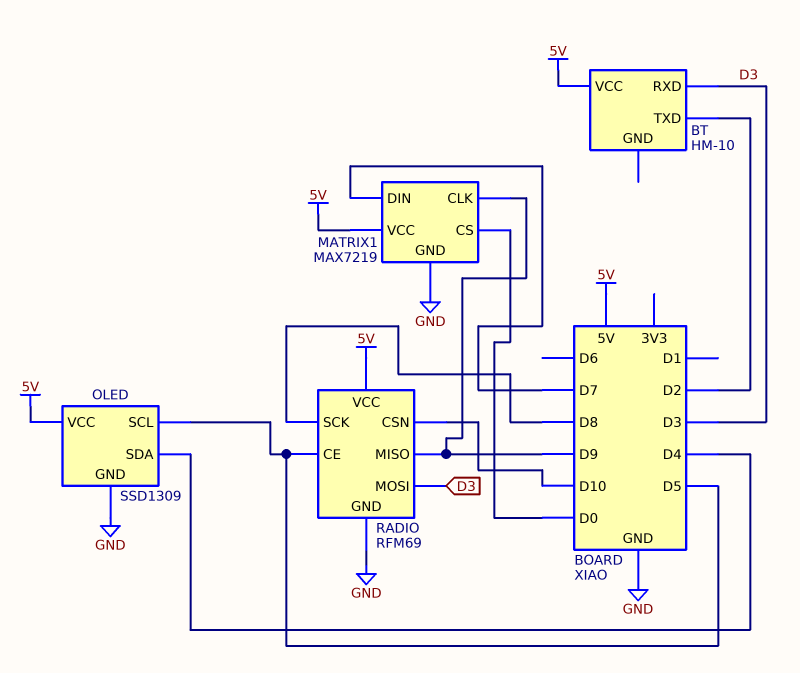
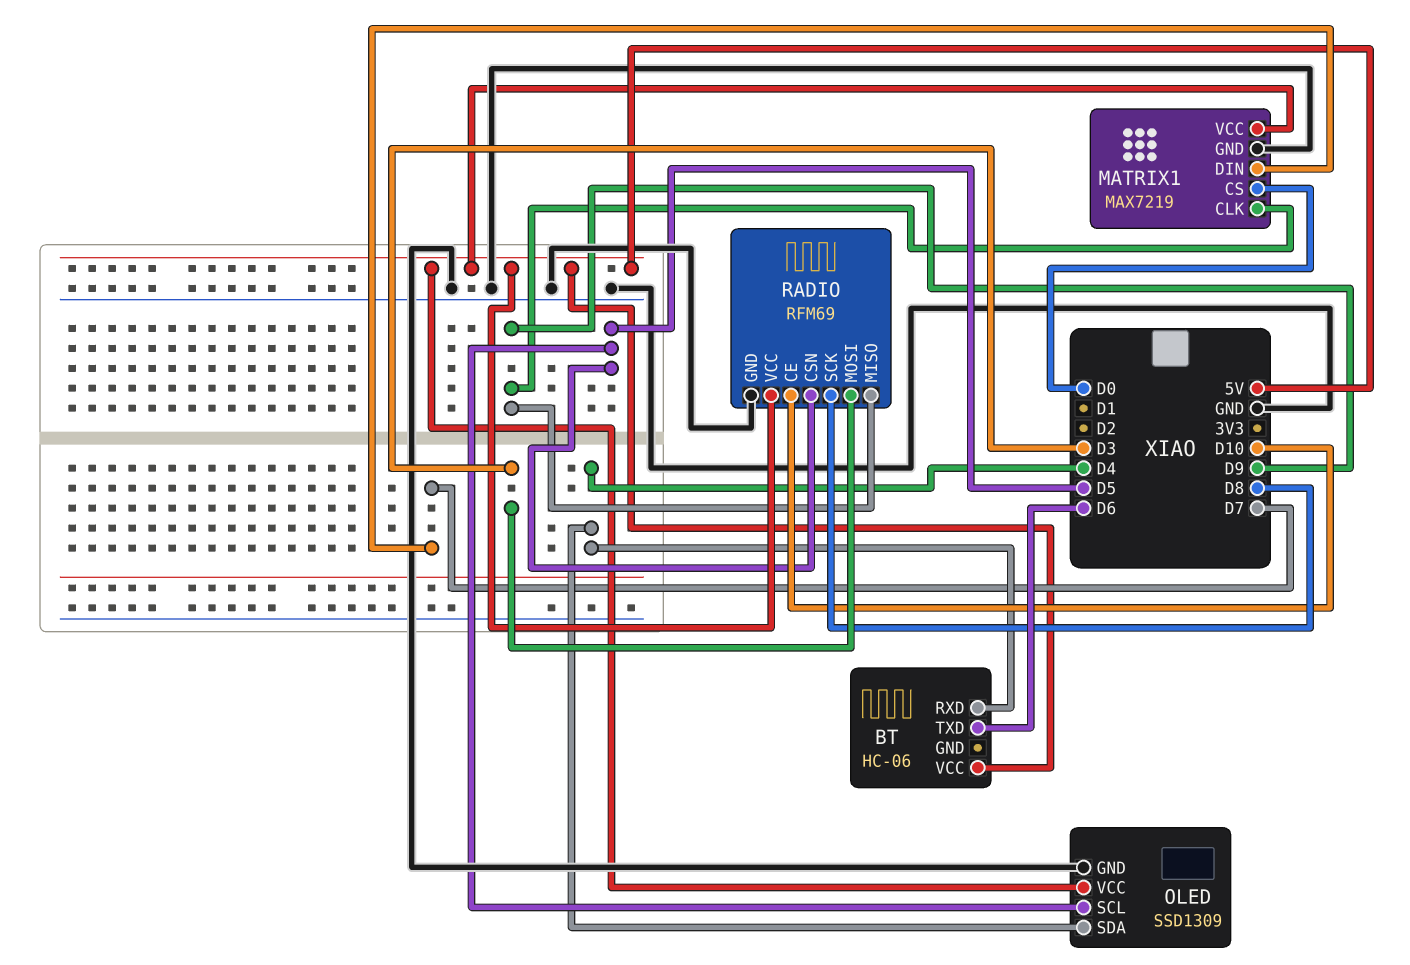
BT: HM-10 -> HC-06
BT pin RXD: D3 -> D4
BT pin TXD: D2 -> D6
RADIO pin CE: D5 -> D10
RADIO pin CSN: D10 -> D5

